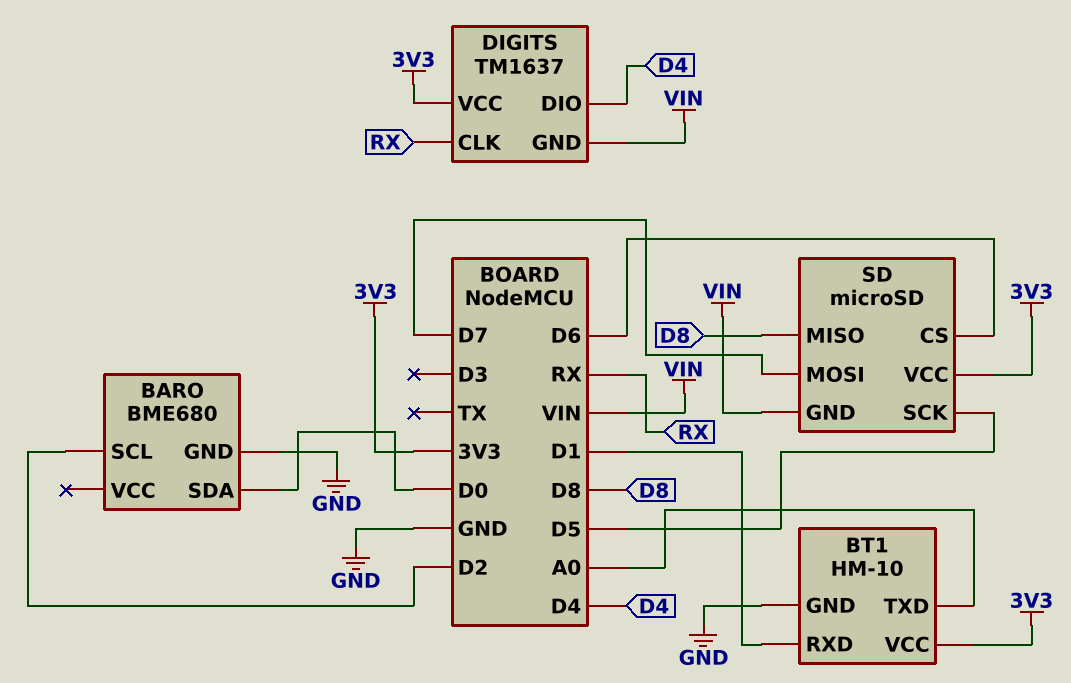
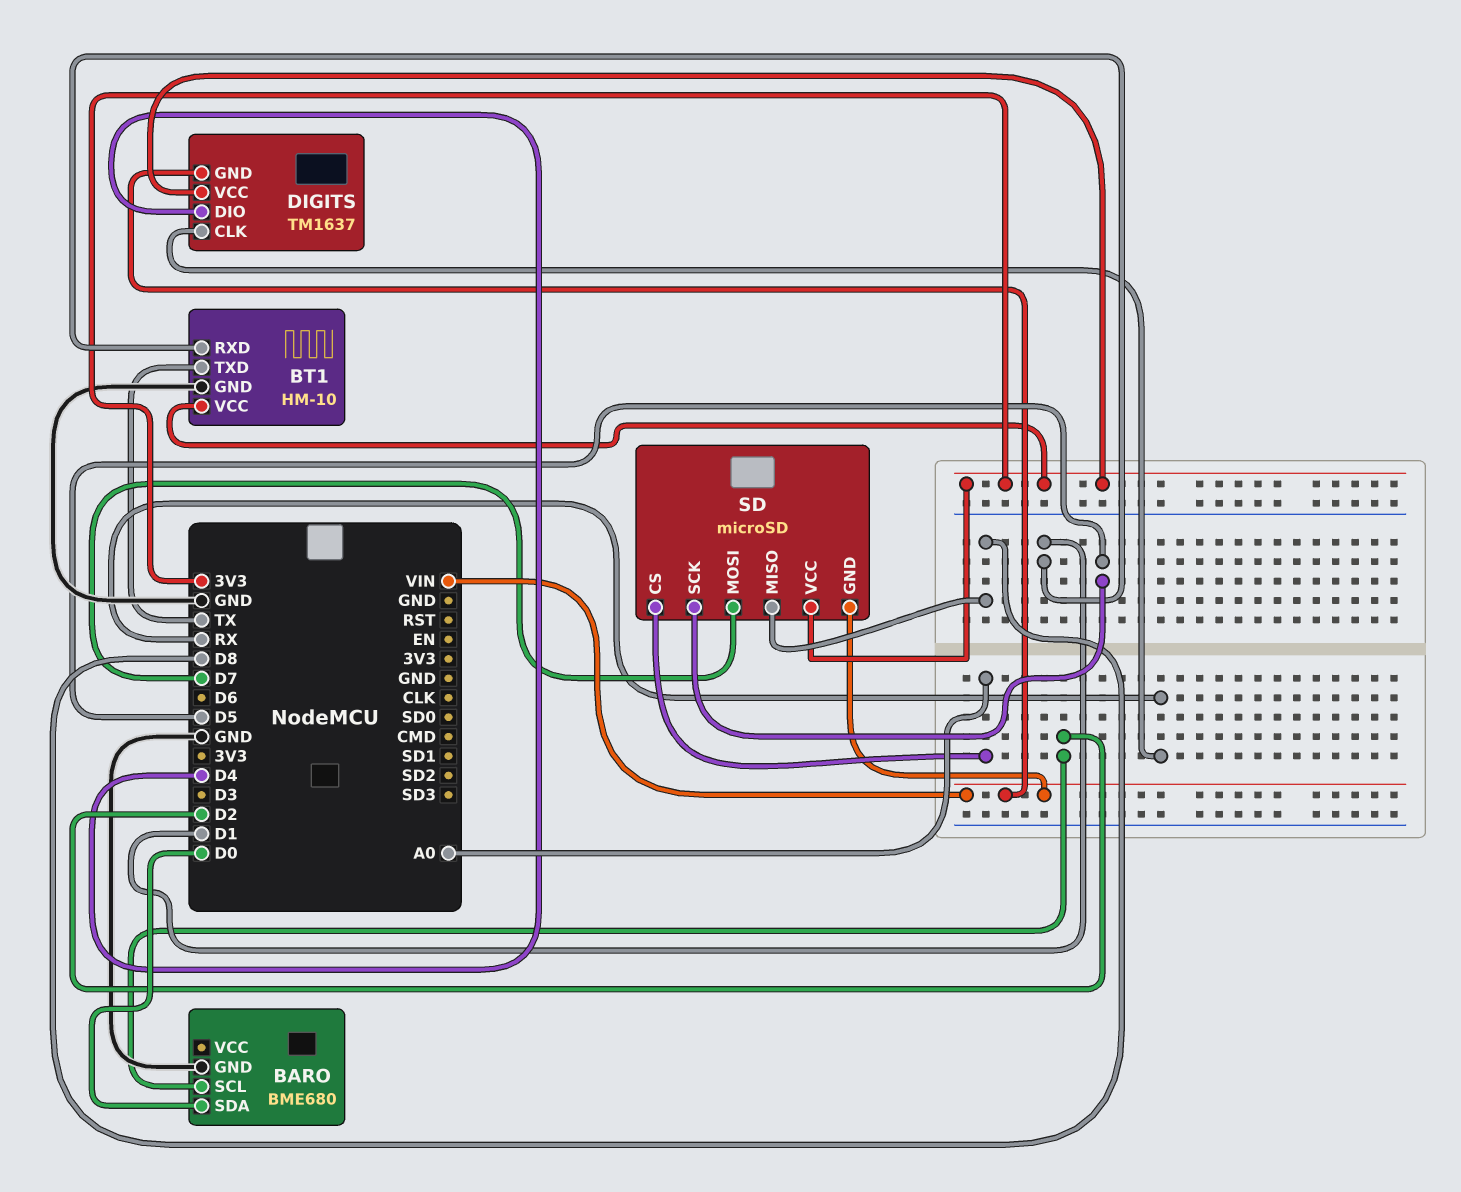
BT1 pin TXD: A0 -> TX
SD pin CS: D6 -> A0

